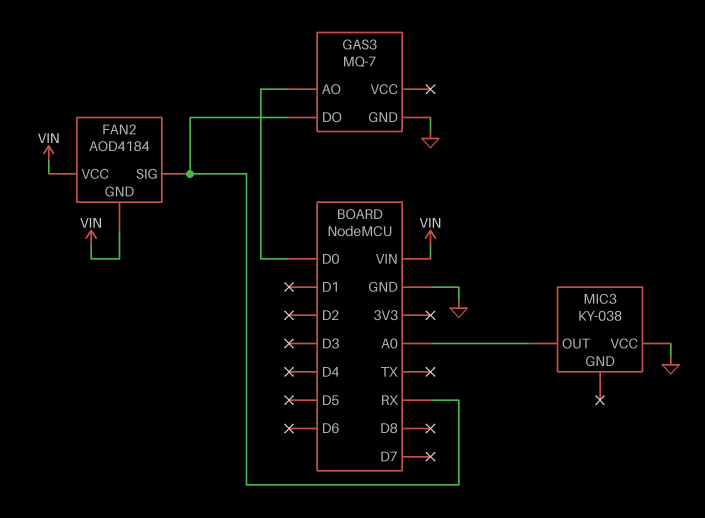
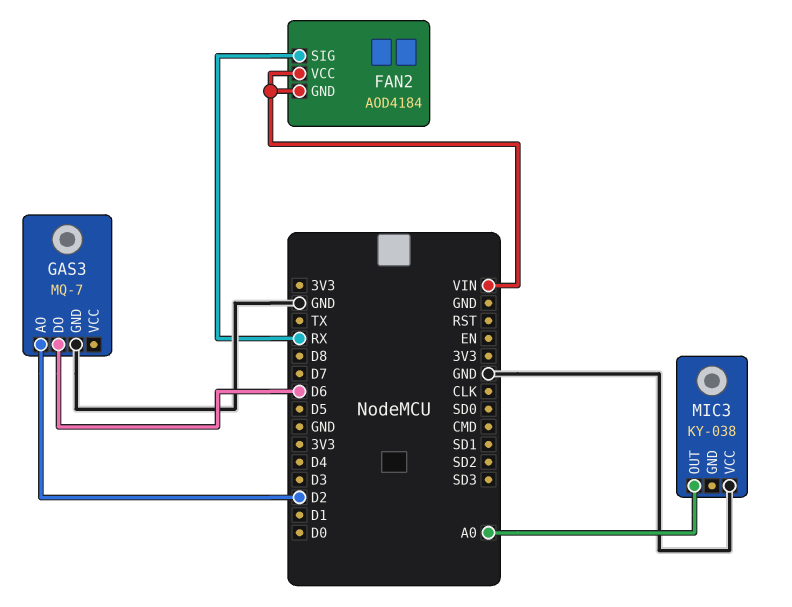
GAS3 pin AO: D0 -> D2
GAS3 pin DO: RX -> D6

